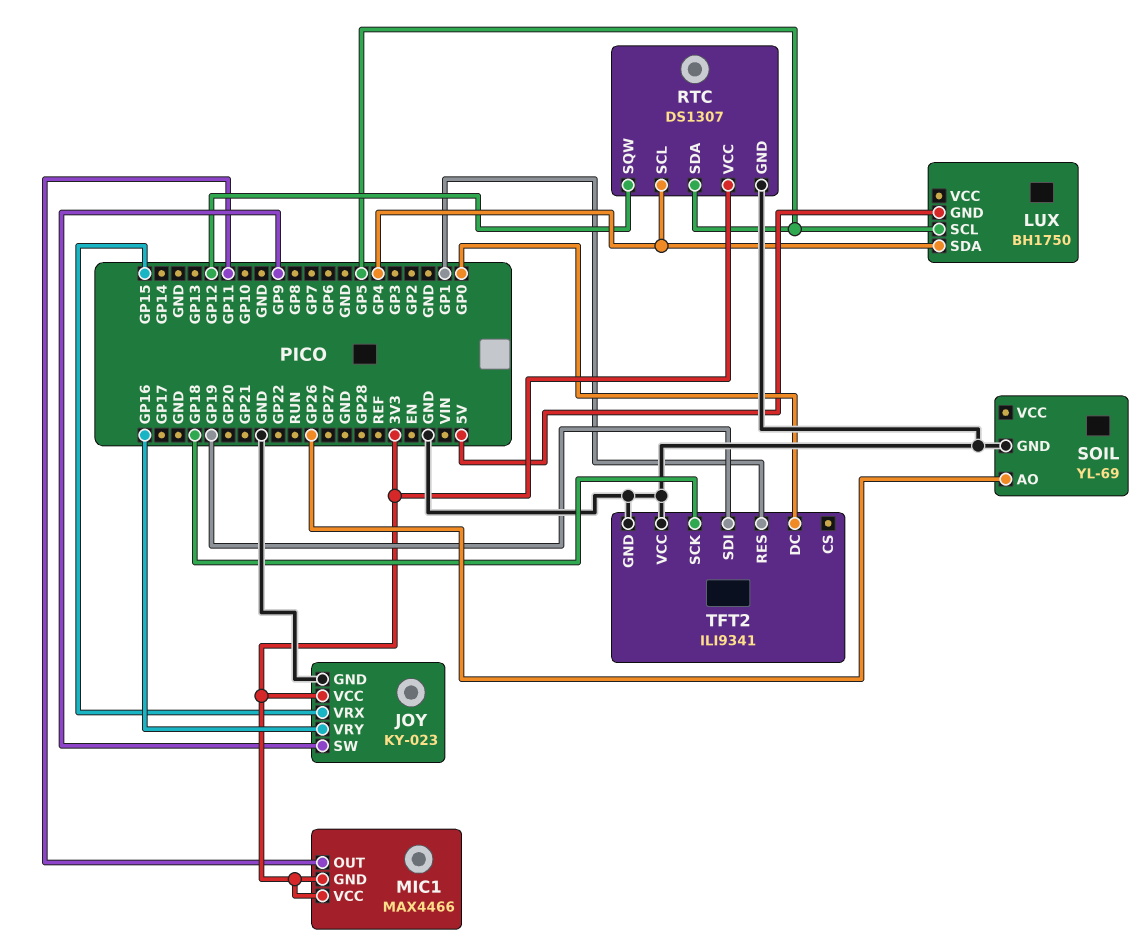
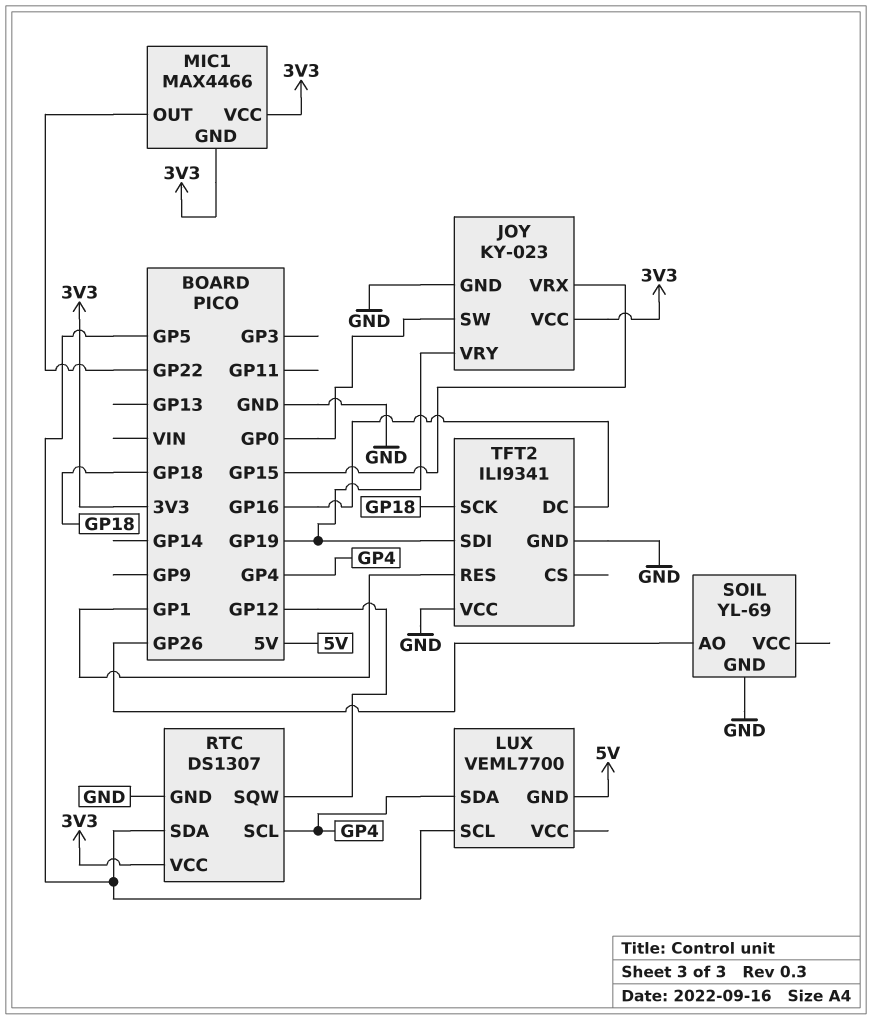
JOY pin SW: GP9 -> GP0
JOY pin VRY: GP16 -> GP19
LUX: BH1750 -> VEML7700
MIC1 pin OUT: GP11 -> GP22
TFT2 pin DC: GP0 -> GP16

